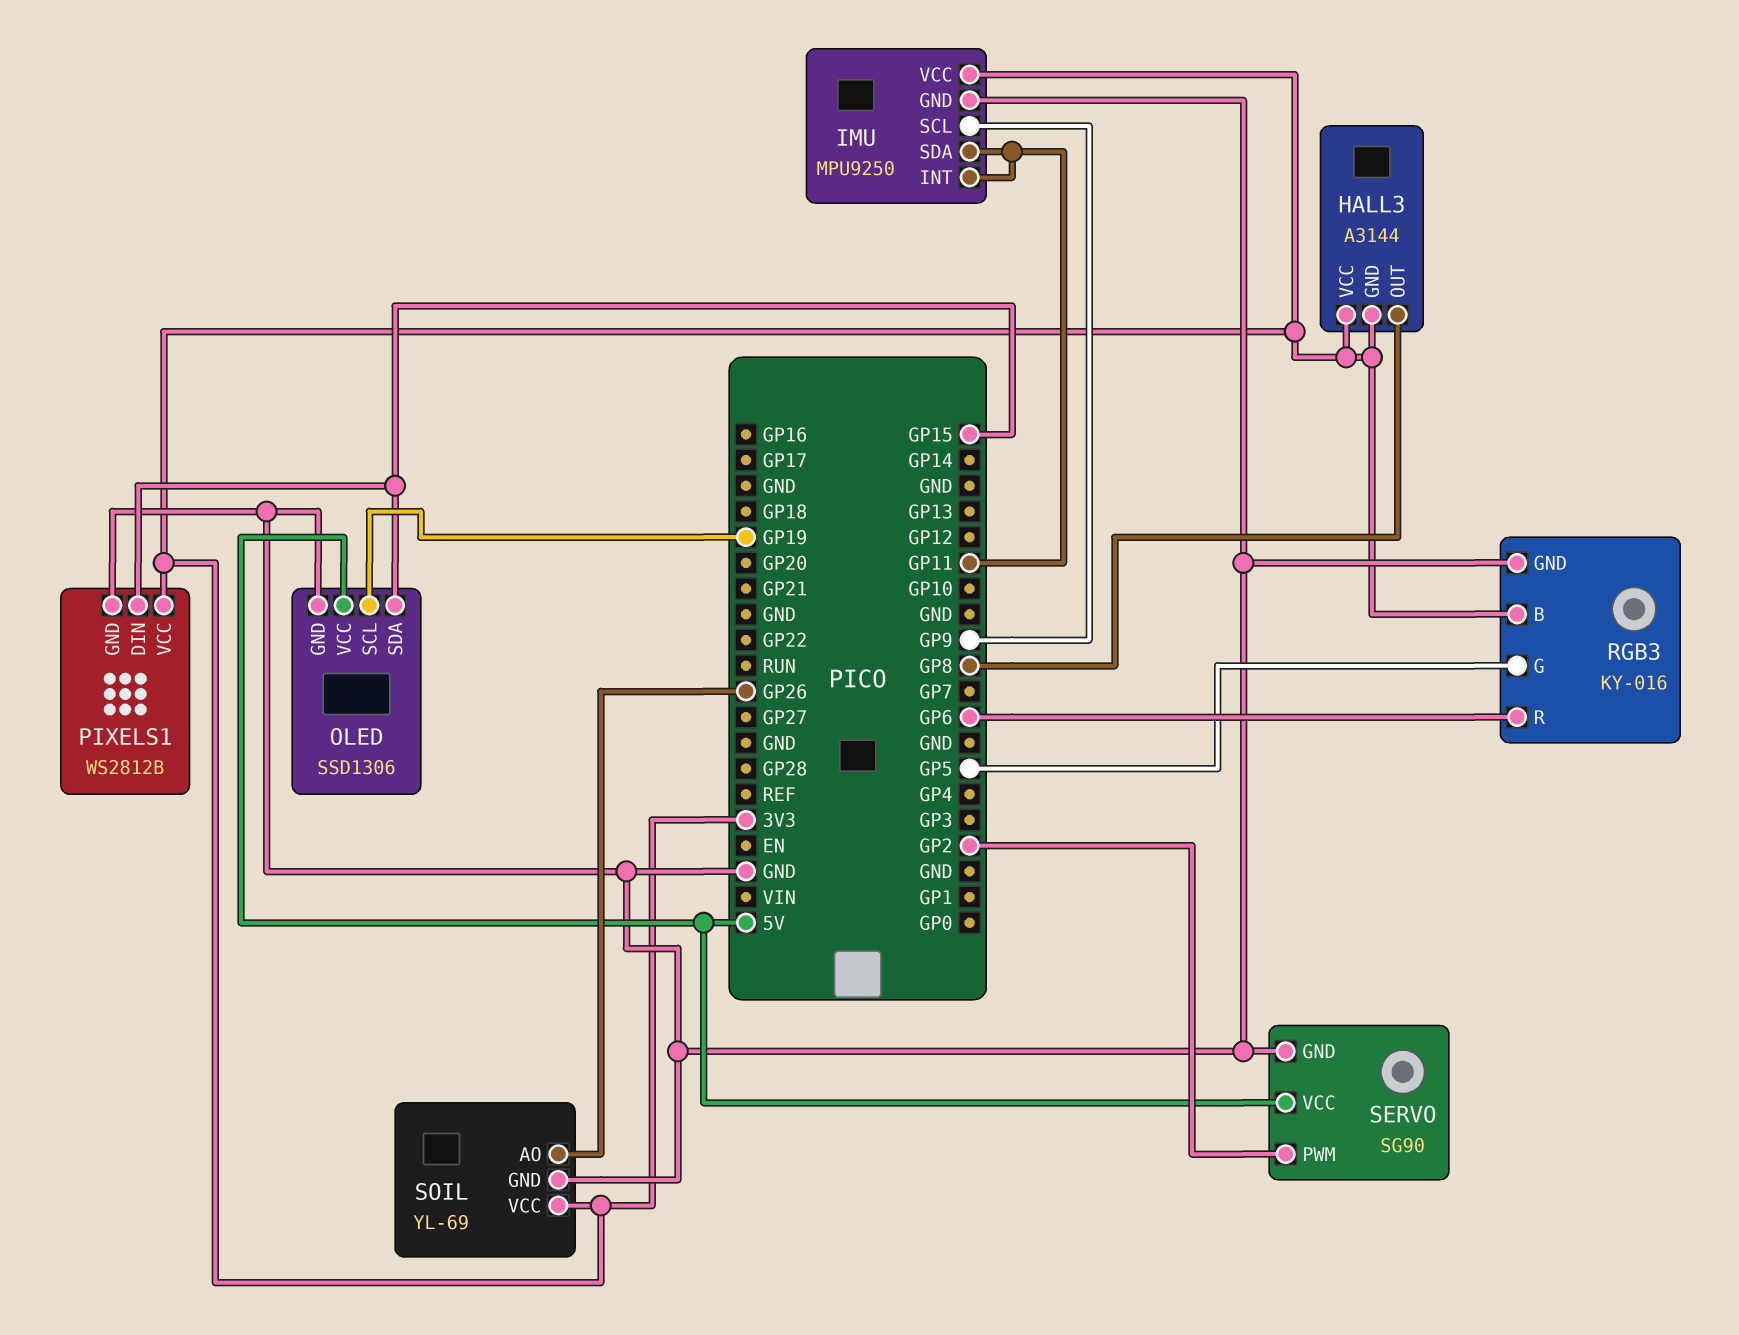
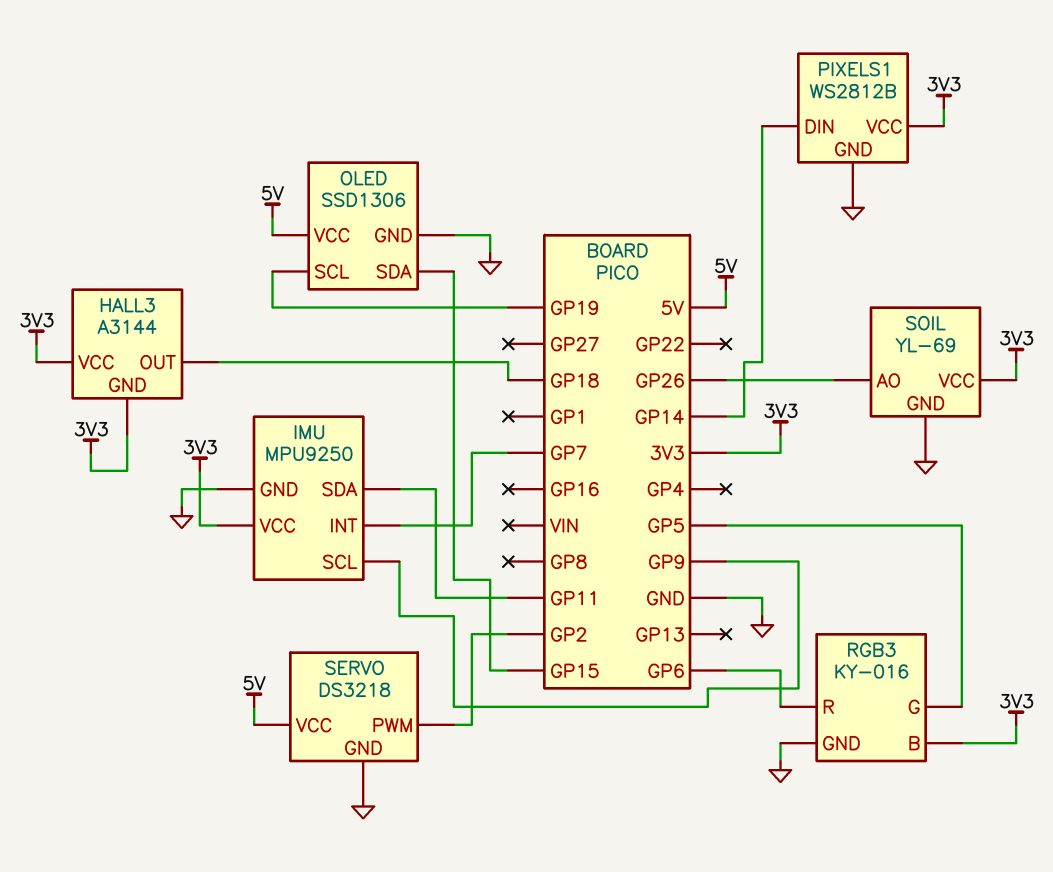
HALL3 pin OUT: GP8 -> GP18
IMU pin INT: GP11 -> GP7
PIXELS1 pin DIN: GP15 -> GP14
SERVO: SG90 -> DS3218

